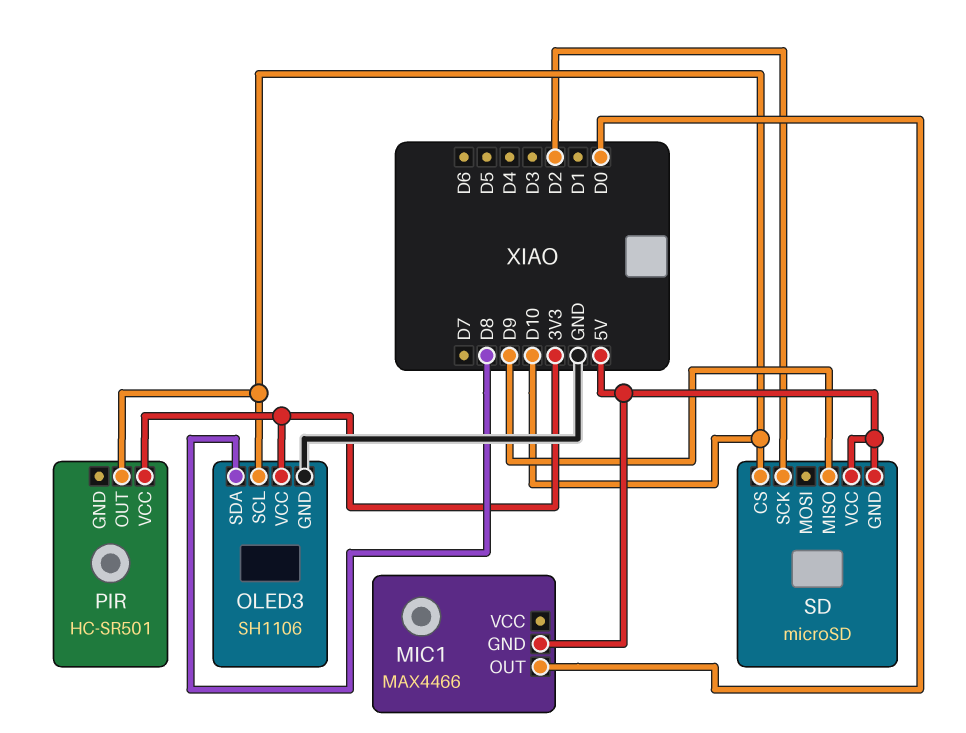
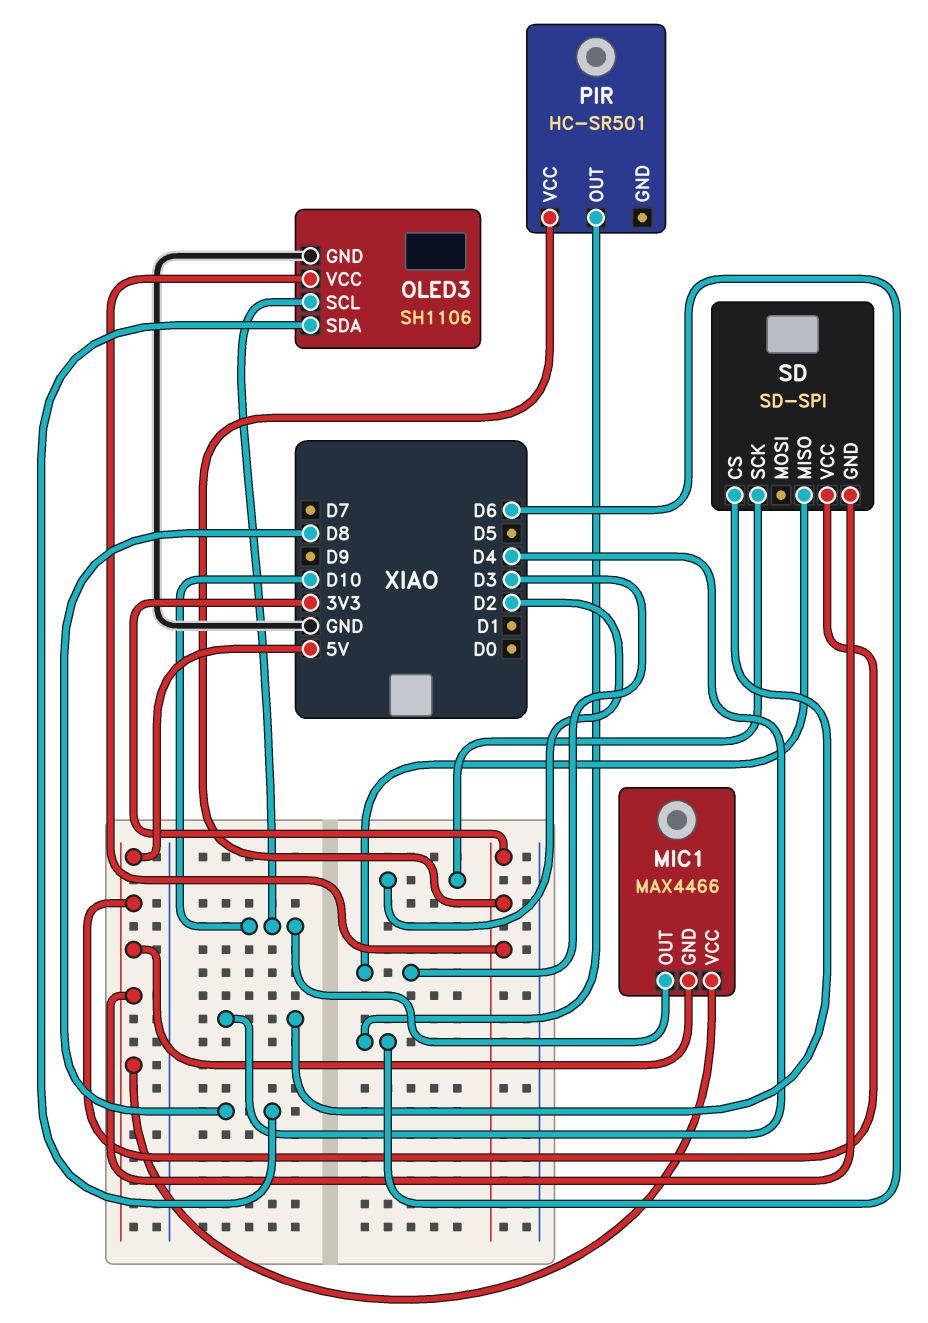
MIC1 pin OUT: D0 -> D10
MIC1 pin VCC: none -> 5V
PIR pin OUT: D10 -> D6
SD: microSD -> SD-SPI
SD pin CS: D10 -> D4
SD pin MISO: D9 -> D3

